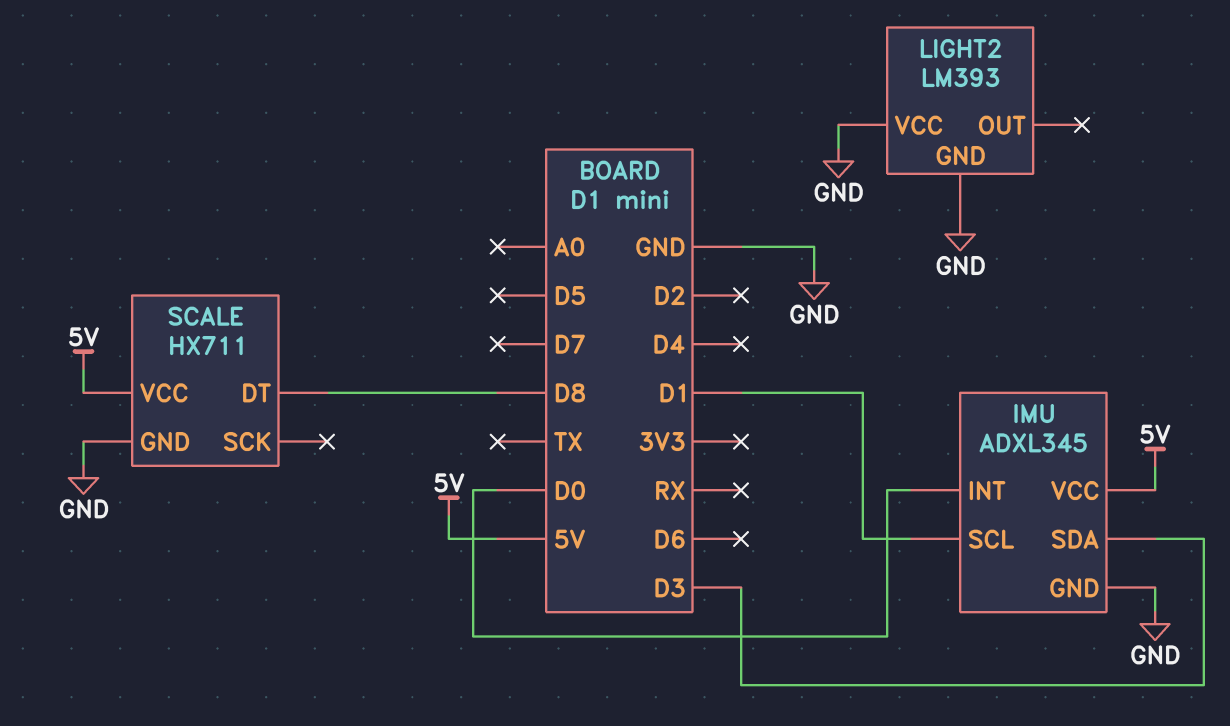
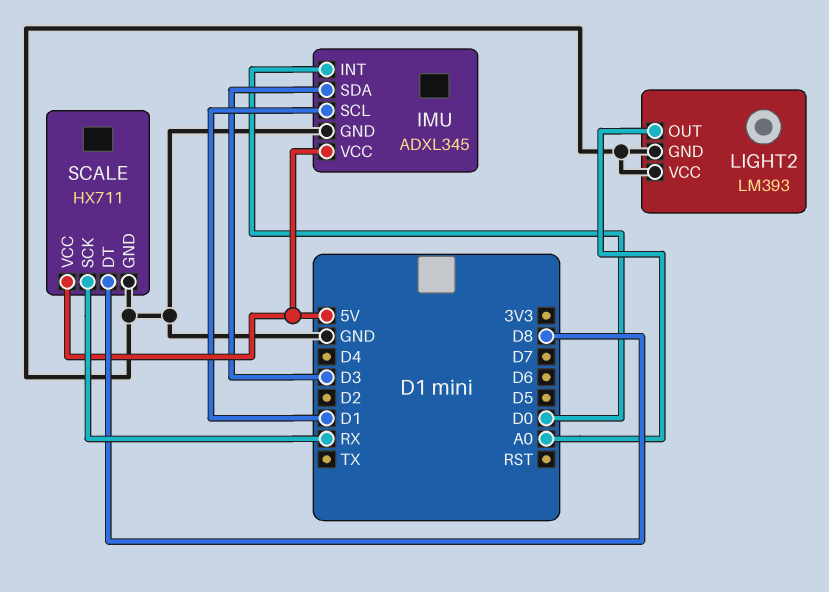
LIGHT2 pin OUT: none -> A0
SCALE pin SCK: none -> RX

